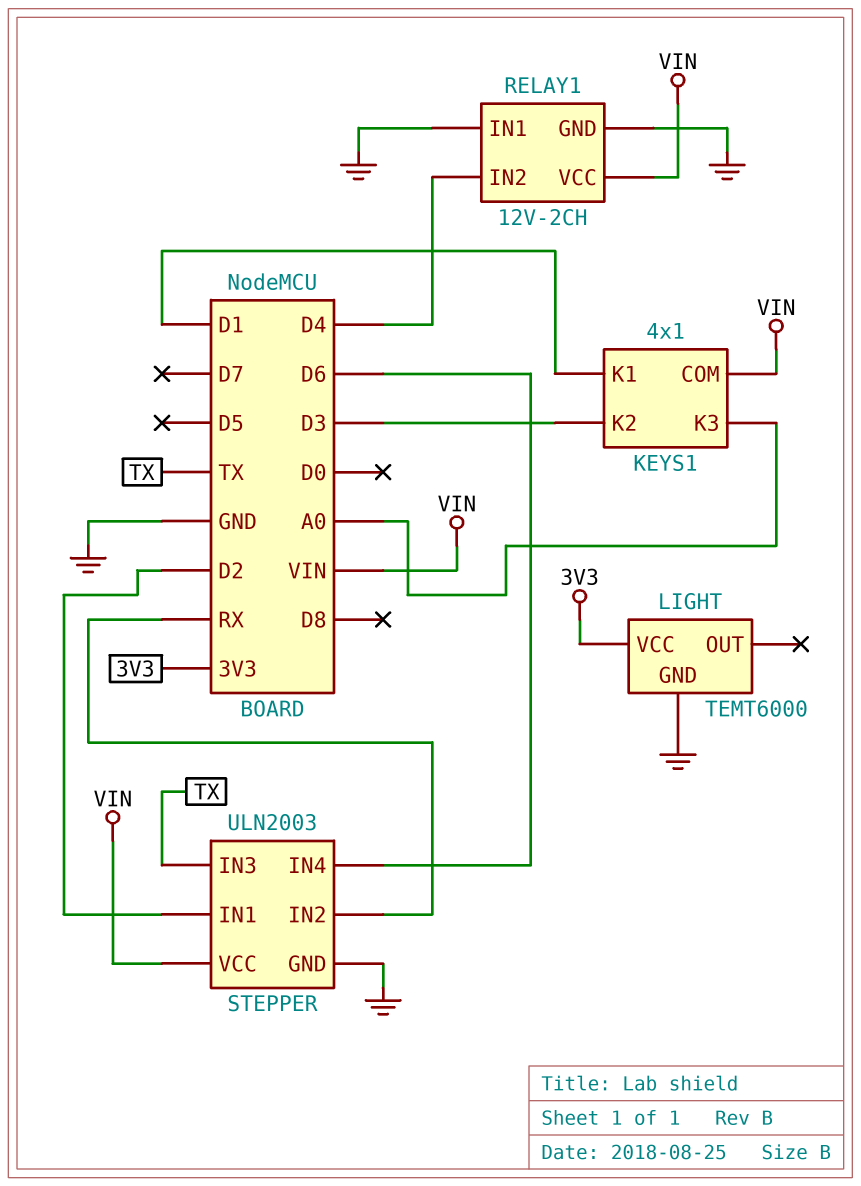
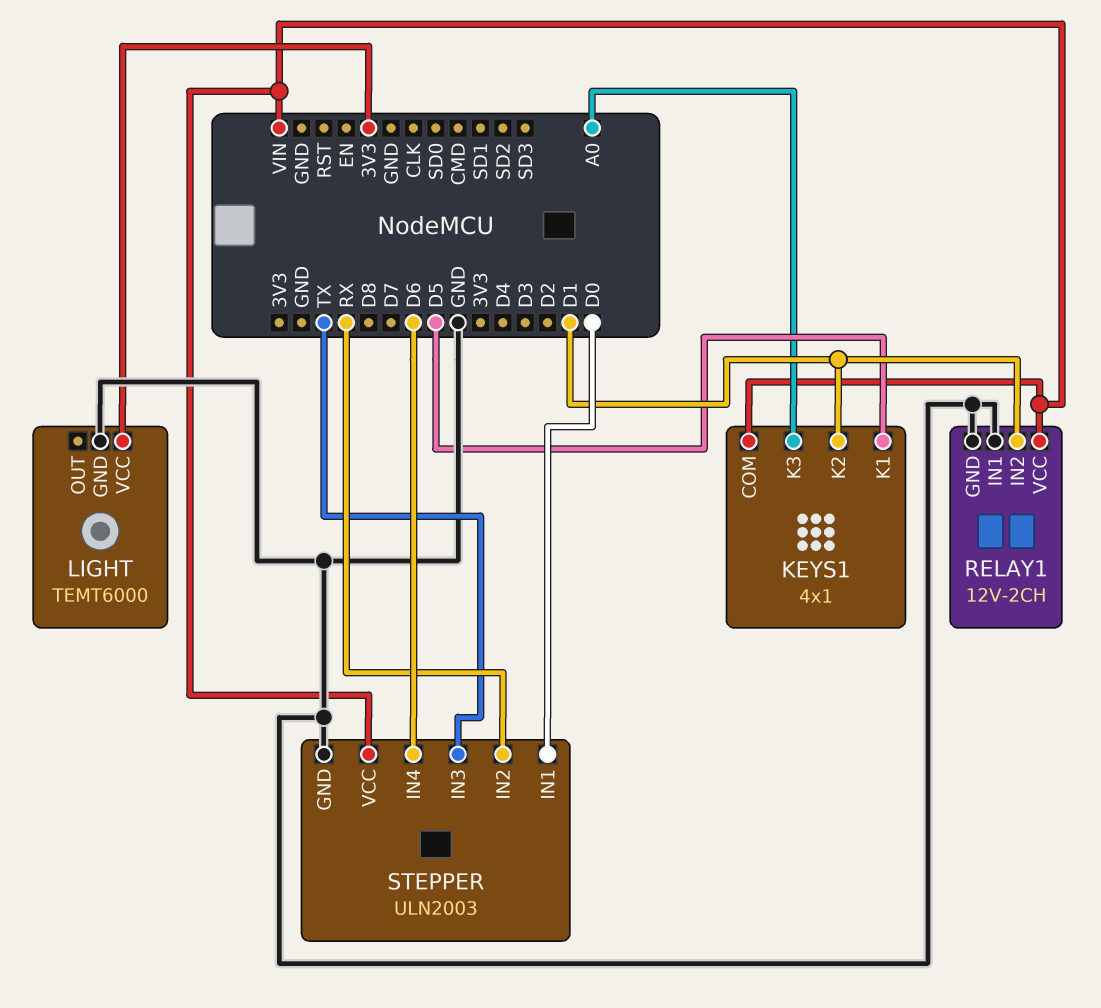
KEYS1 pin K1: D1 -> D5
KEYS1 pin K2: D3 -> D1
RELAY1 pin IN2: D4 -> D1
STEPPER pin IN1: D2 -> D0

